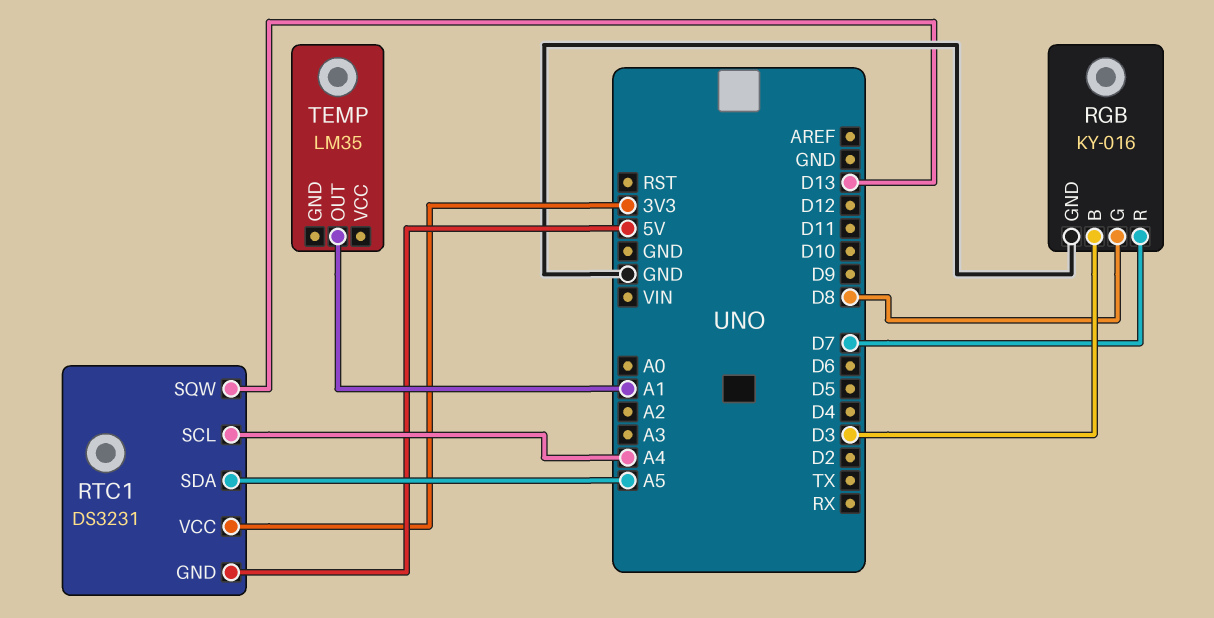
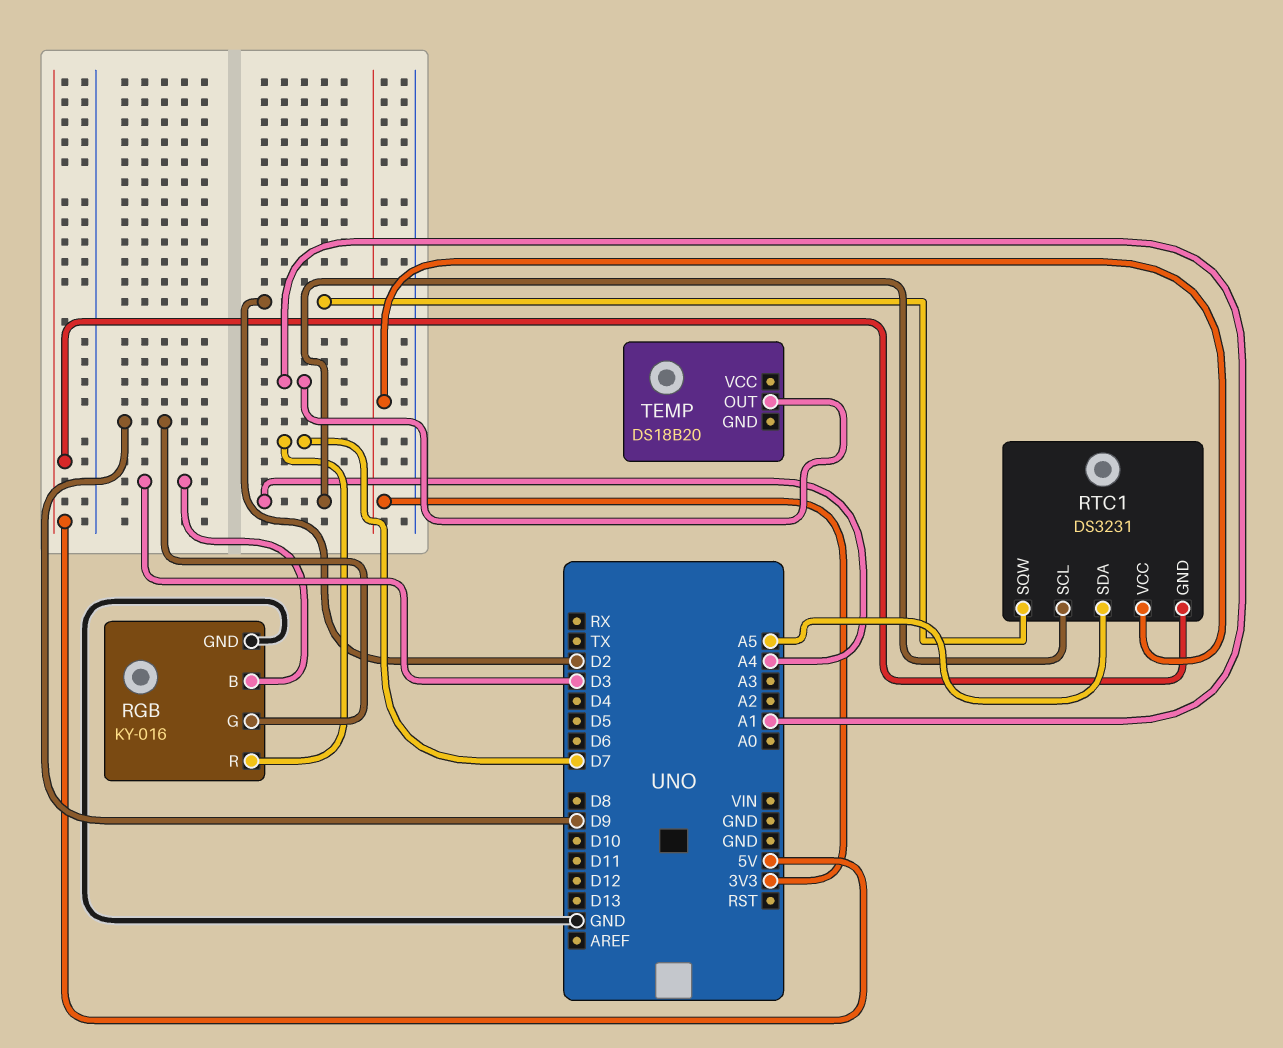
RGB pin G: D8 -> D9
RTC1 pin SQW: D13 -> D2
TEMP: LM35 -> DS18B20

